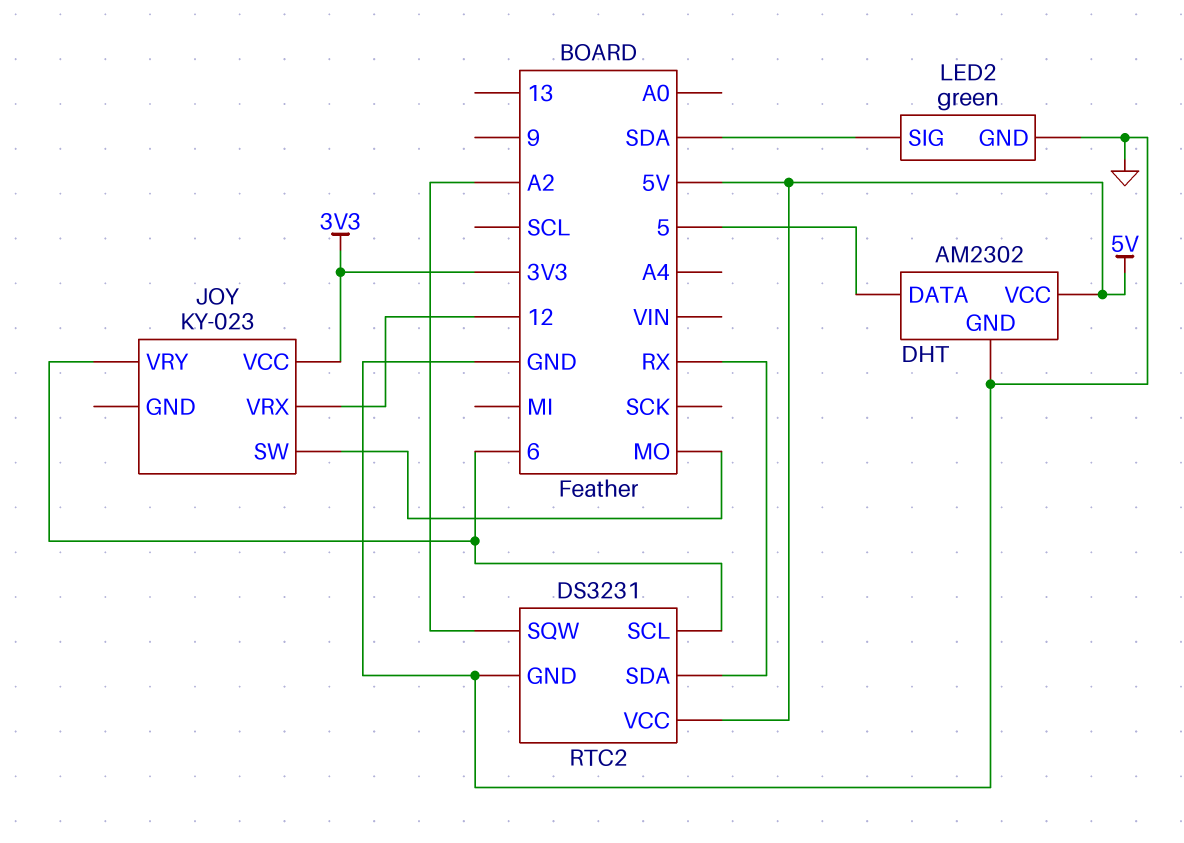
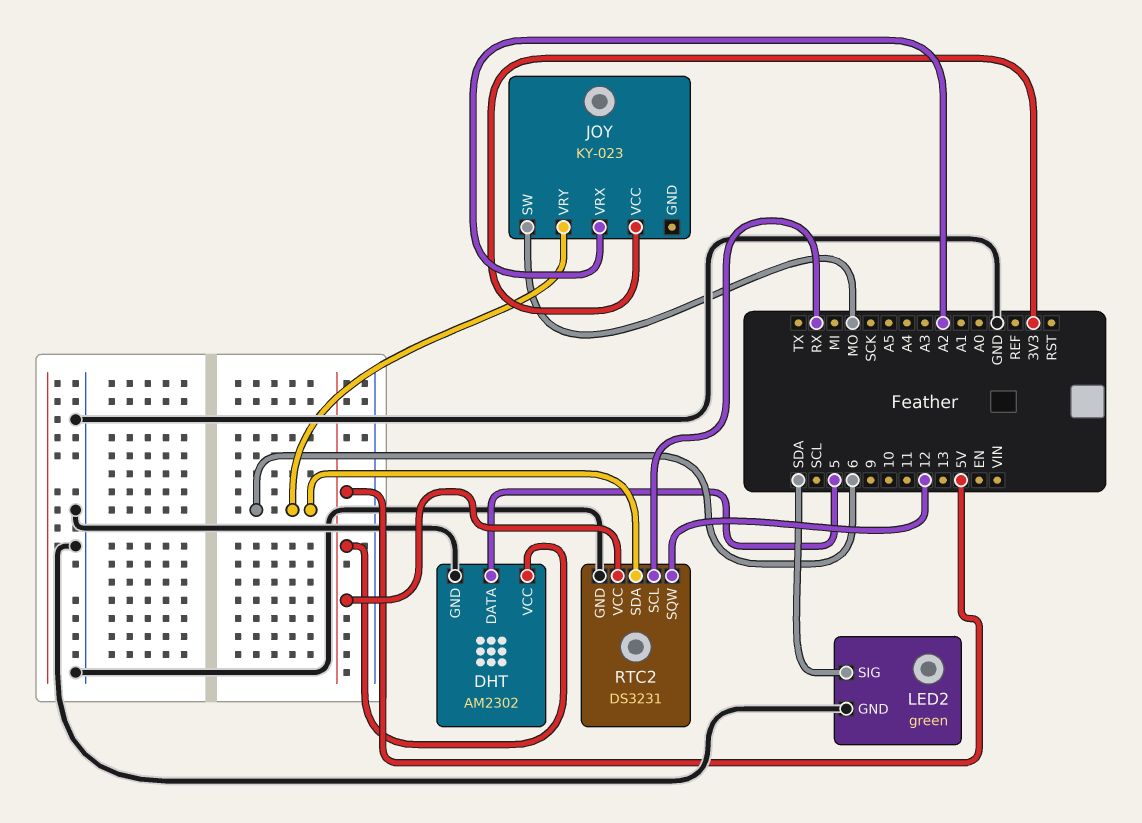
JOY pin VRX: 12 -> A2
RTC2 pin SCL: 6 -> RX
RTC2 pin SDA: RX -> 6
RTC2 pin SQW: A2 -> 12

